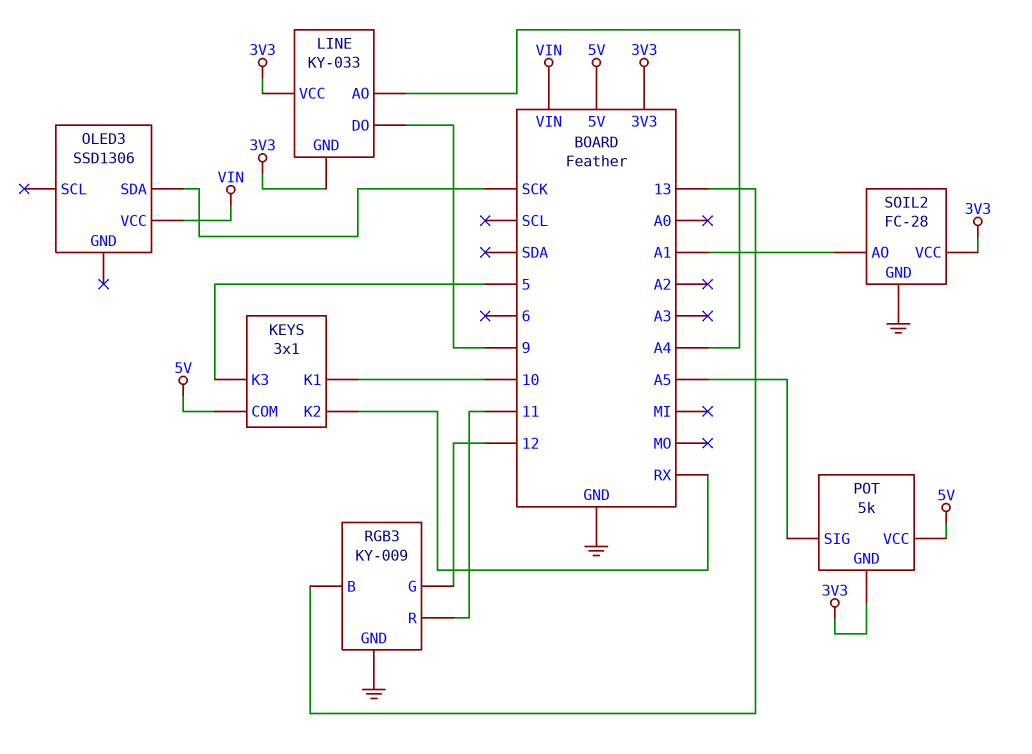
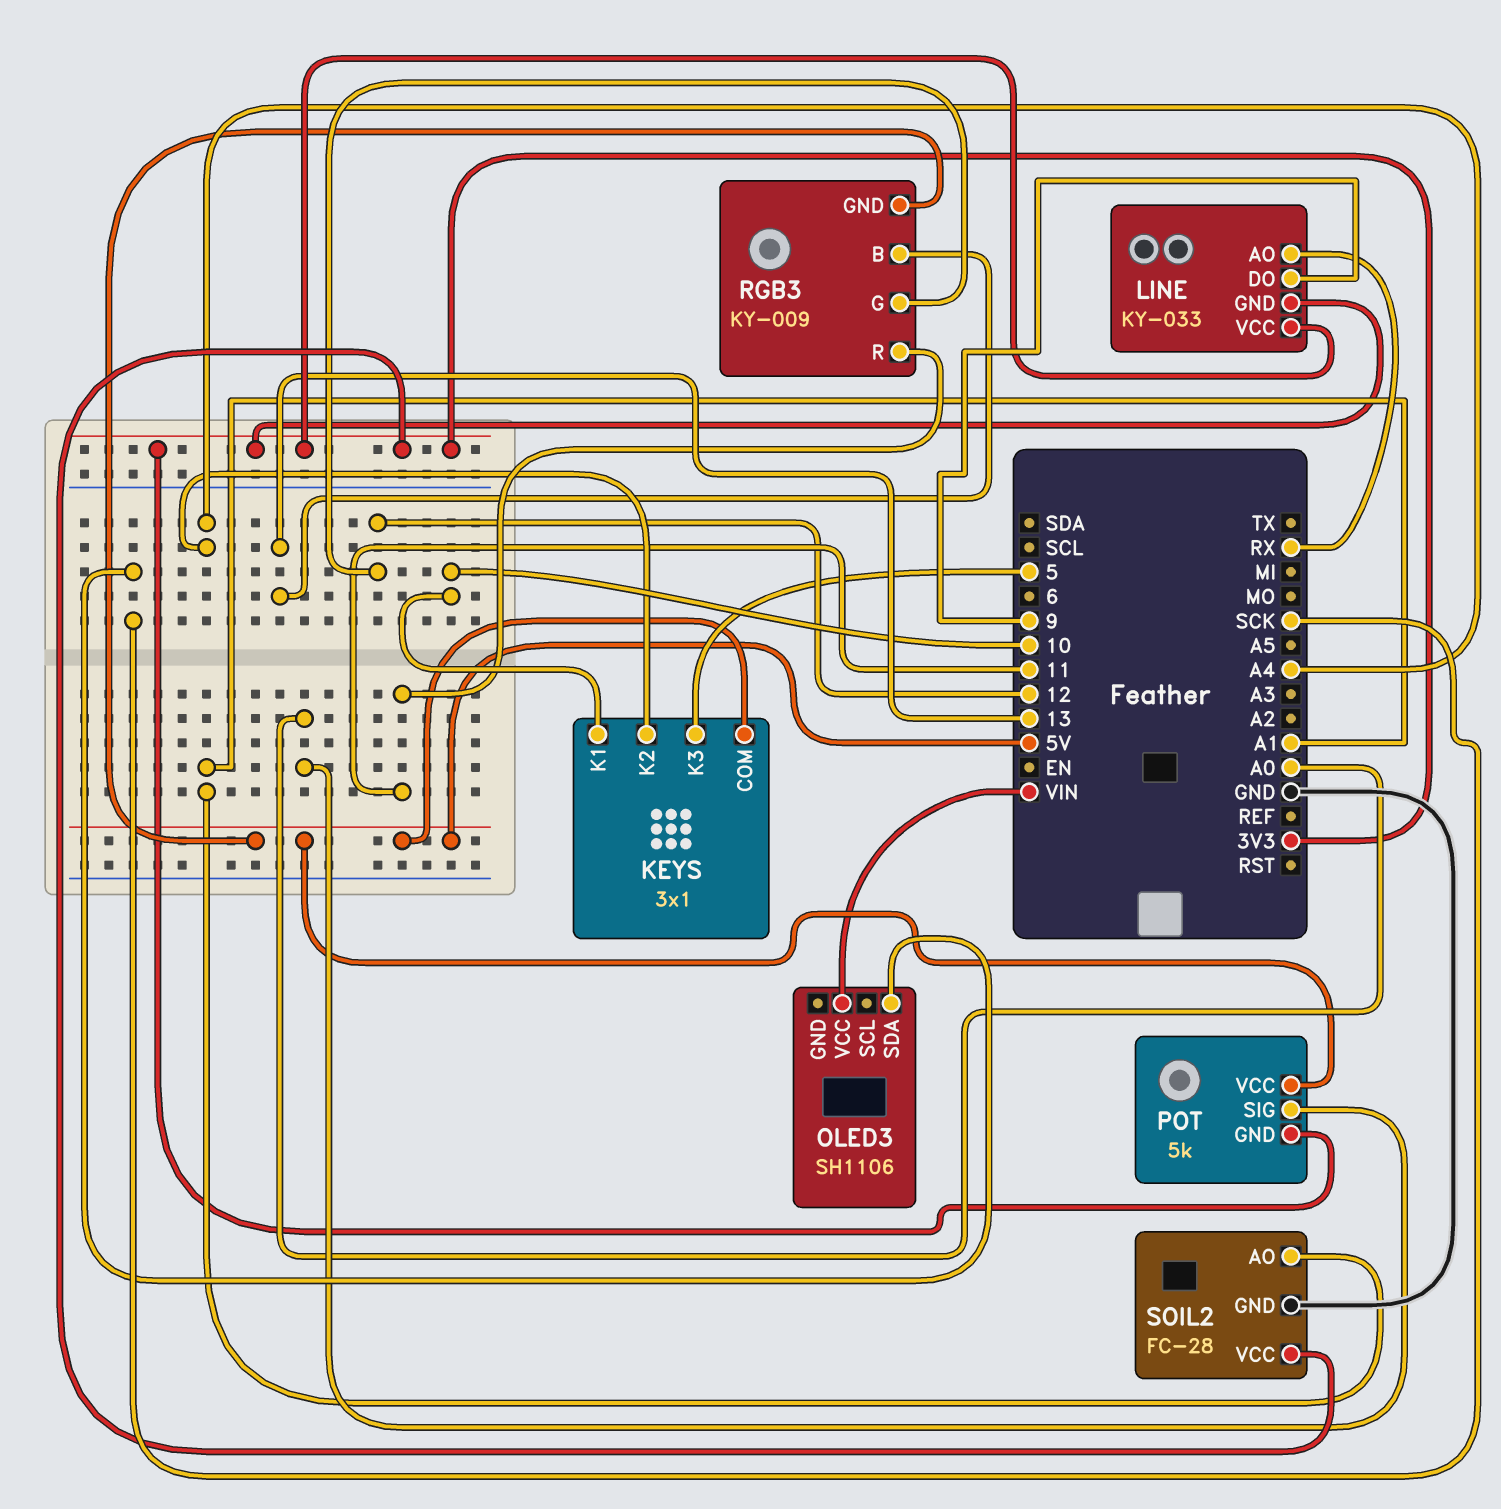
KEYS pin K2: RX -> A4
LINE pin AO: A4 -> RX
OLED3: SSD1306 -> SH1106
POT pin SIG: A5 -> A0
RGB3 pin GND: GND -> 5V

